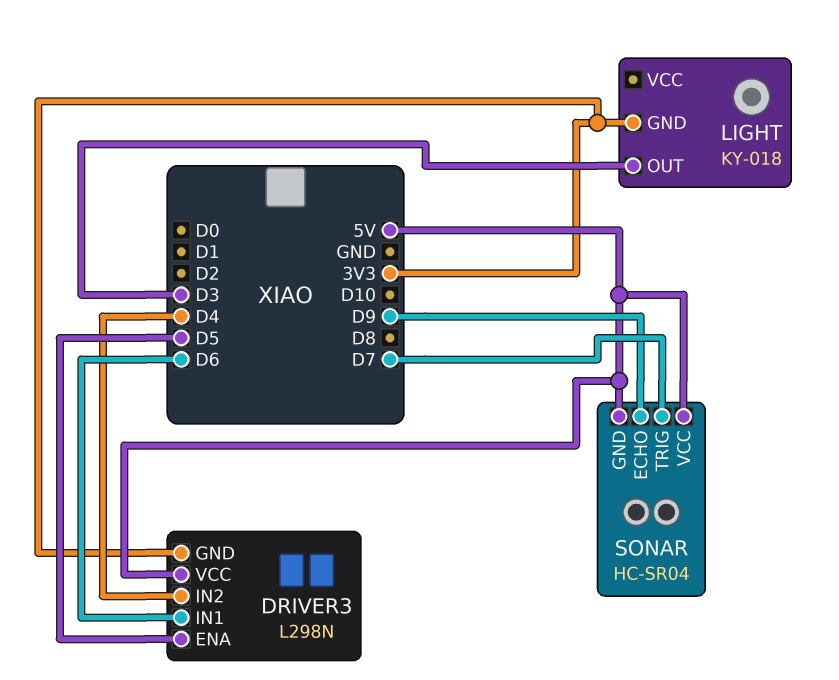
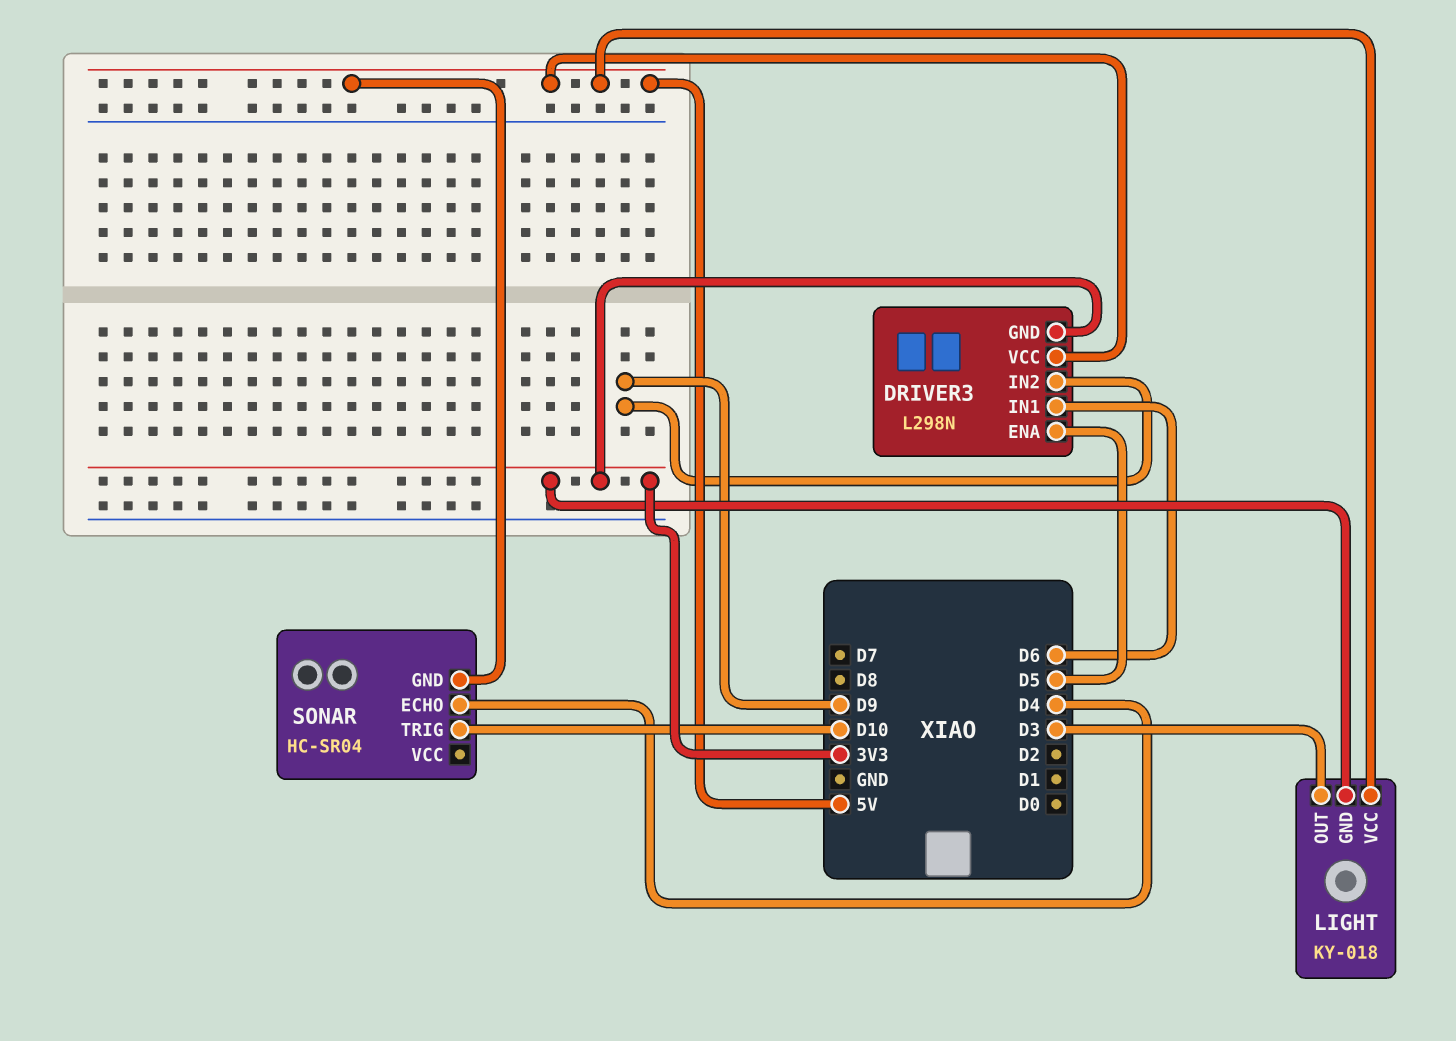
DRIVER3 pin IN2: D4 -> D9
LIGHT pin VCC: none -> 5V
SONAR pin ECHO: D9 -> D4
SONAR pin TRIG: D7 -> D10
SONAR pin VCC: 5V -> none

